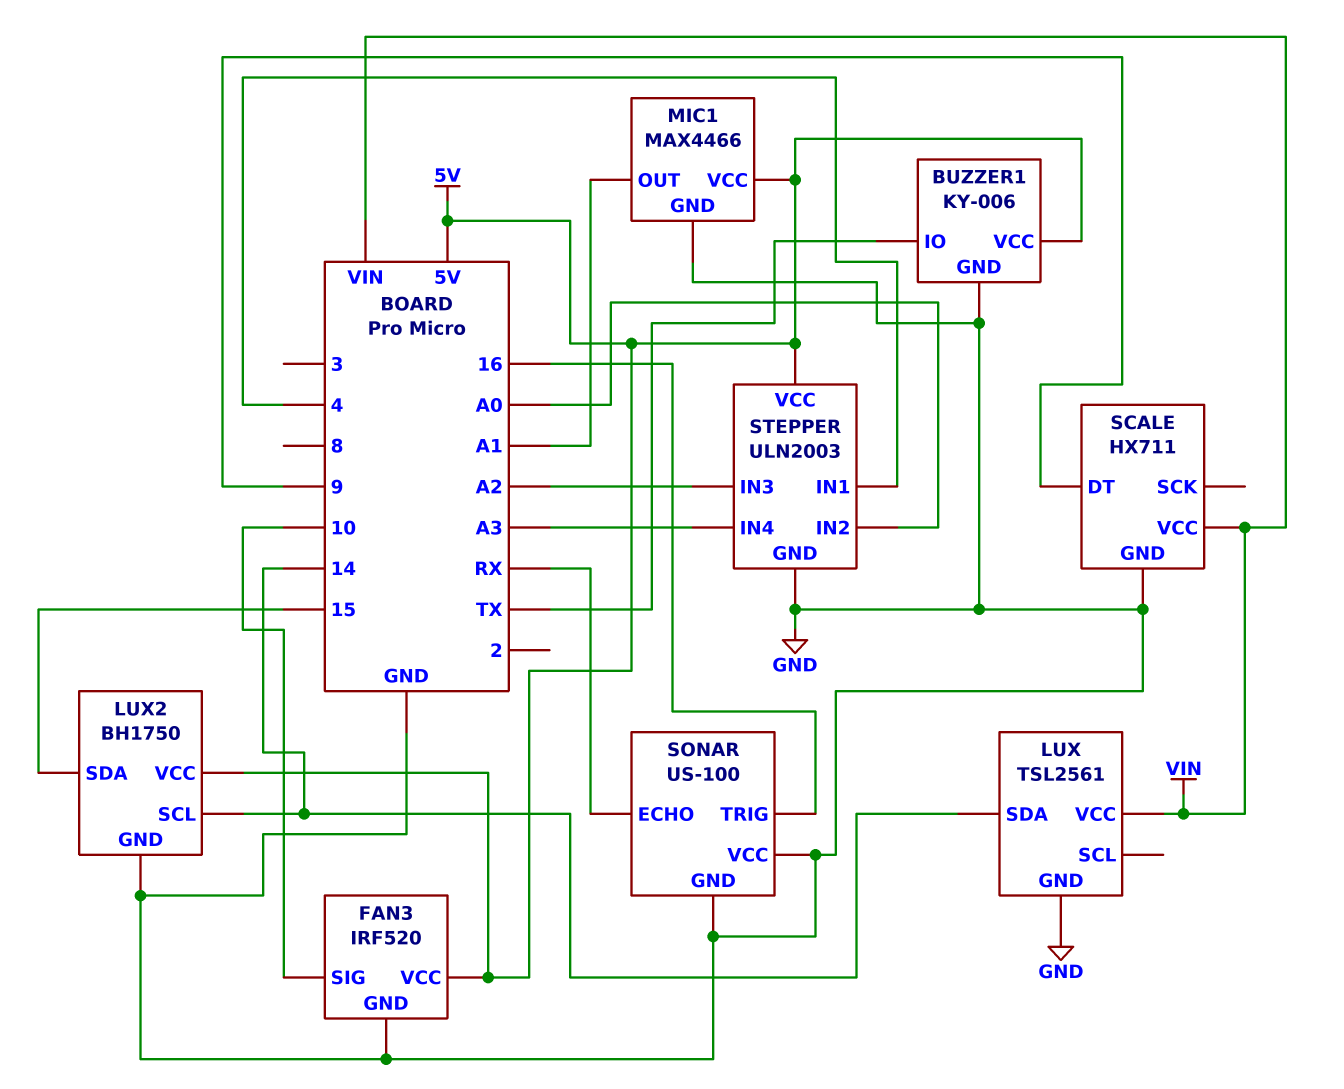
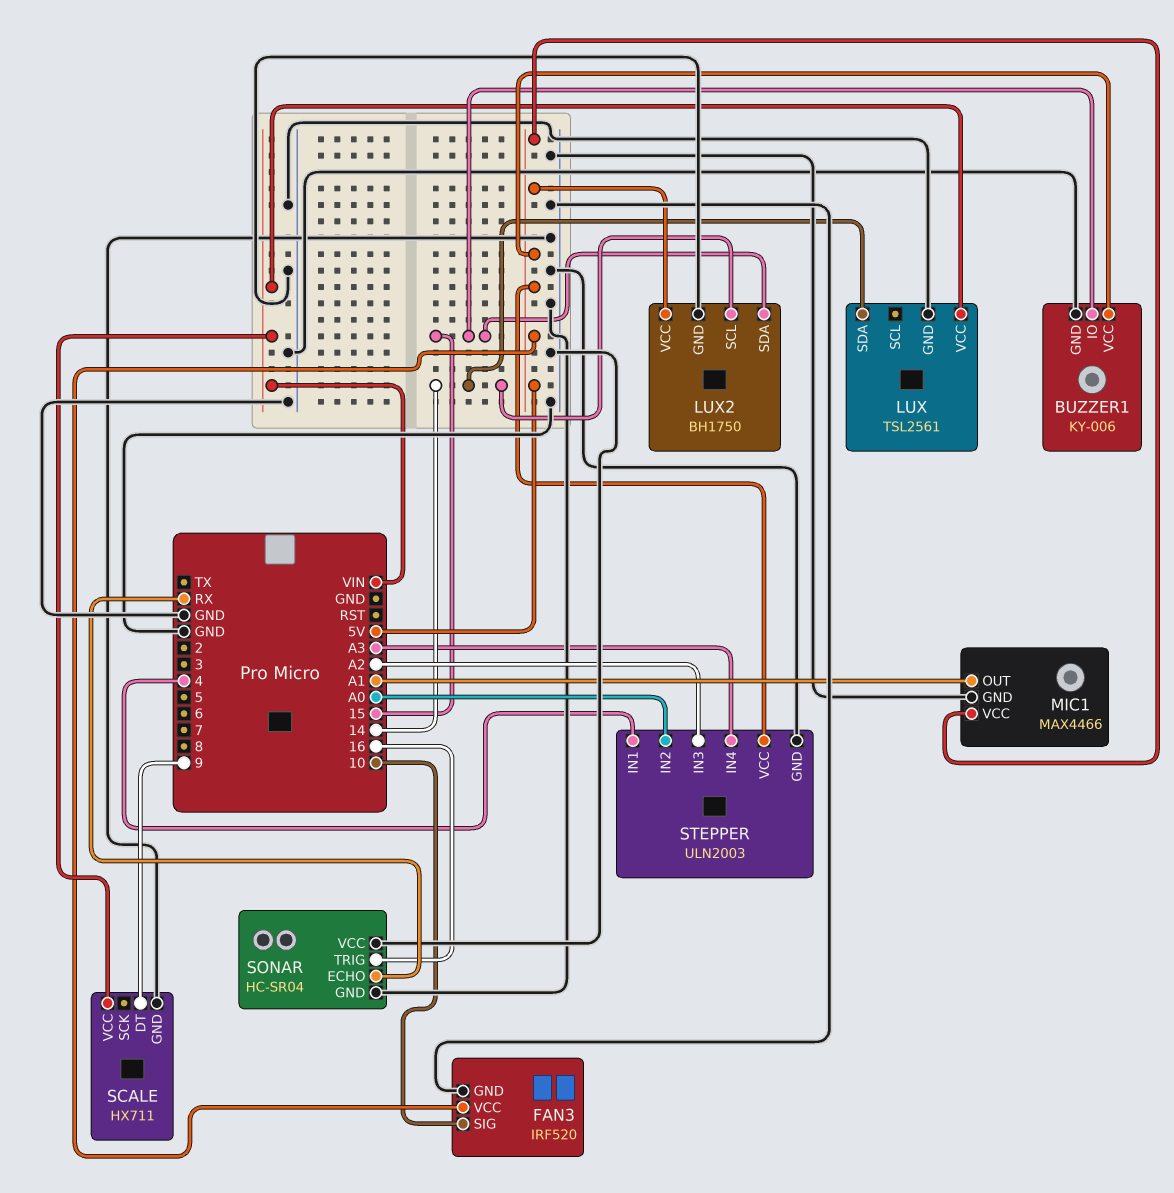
BUZZER1 pin IO: TX -> 15
SONAR: US-100 -> HC-SR04

